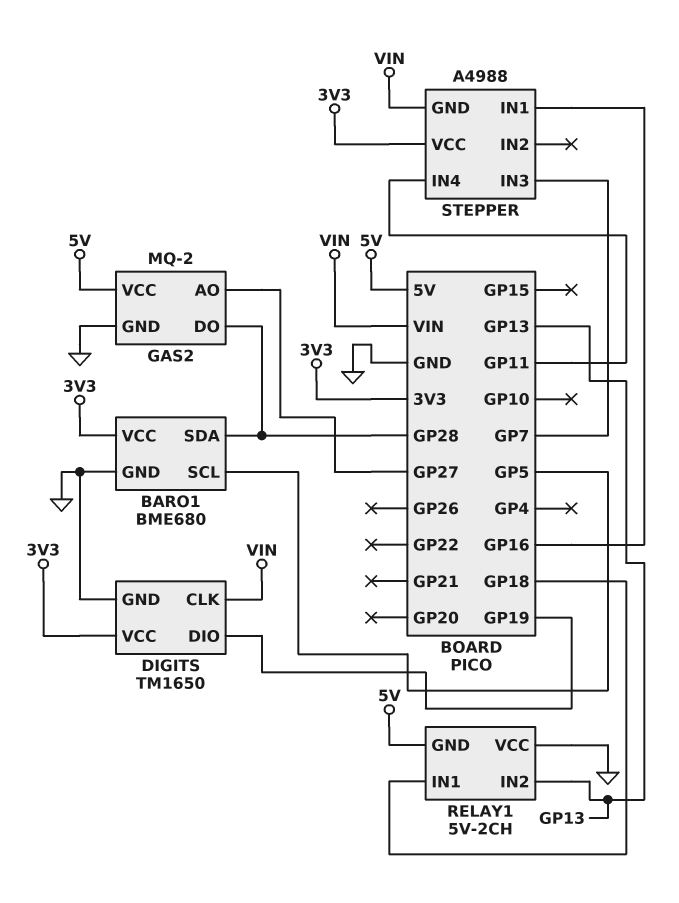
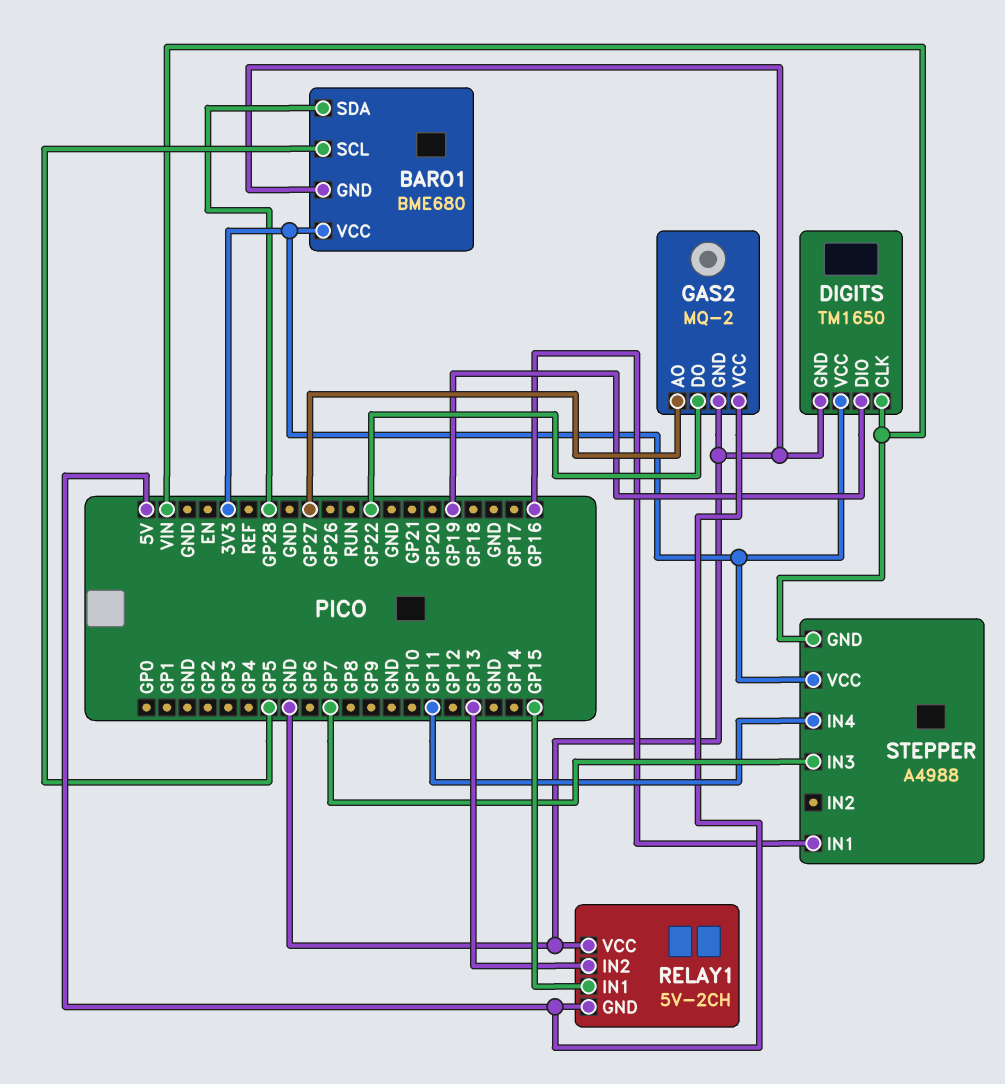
GAS2 pin DO: GP28 -> GP22
RELAY1 pin IN1: GP18 -> GP15

